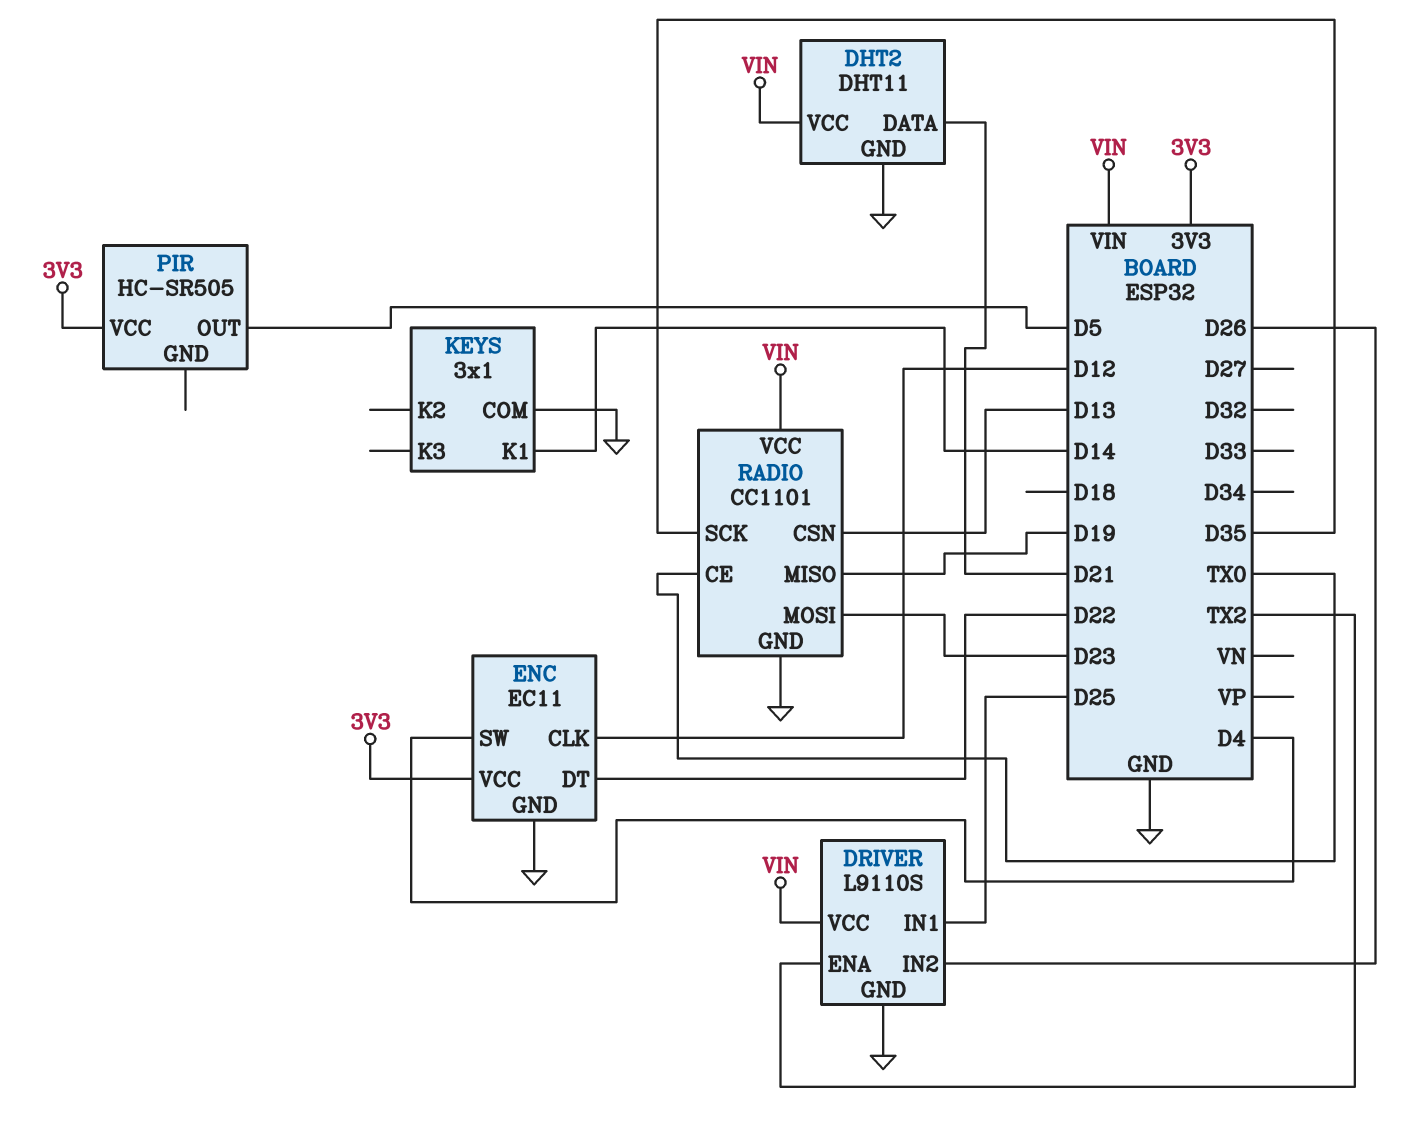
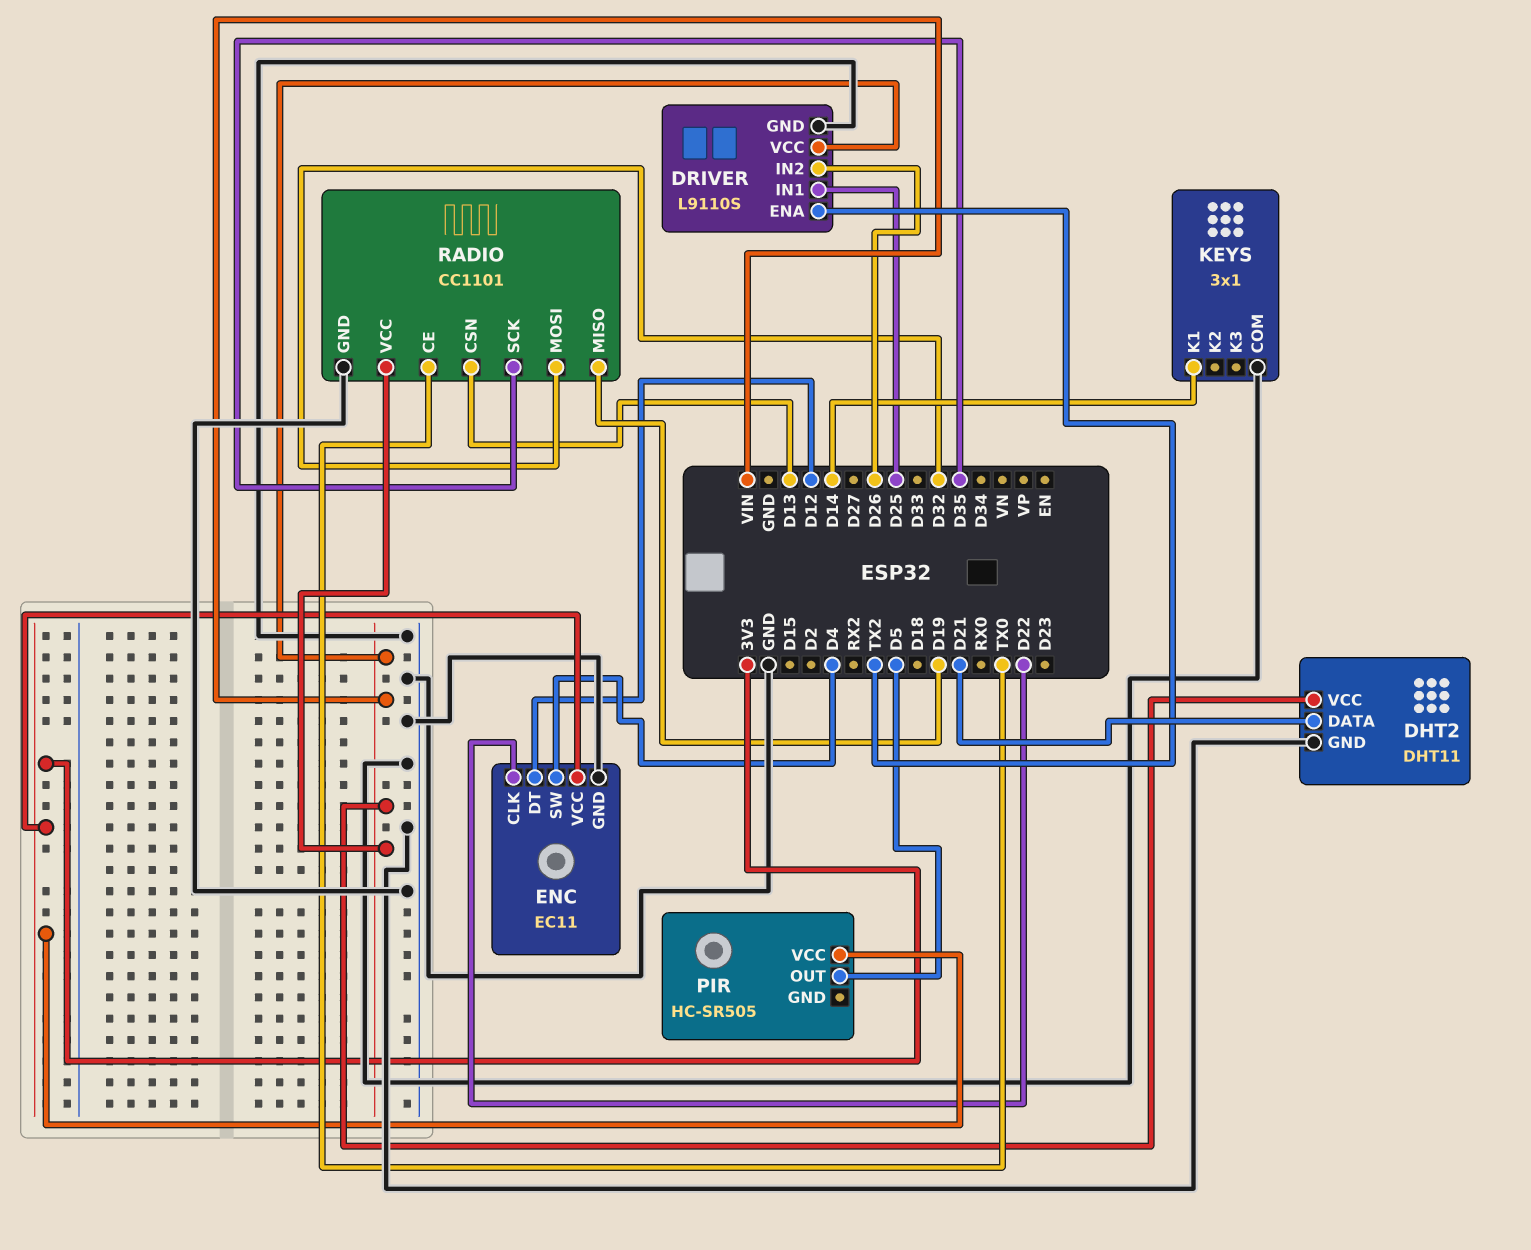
ENC pin CLK: D12 -> D22
ENC pin DT: D22 -> D12
RADIO pin MOSI: D23 -> D32

